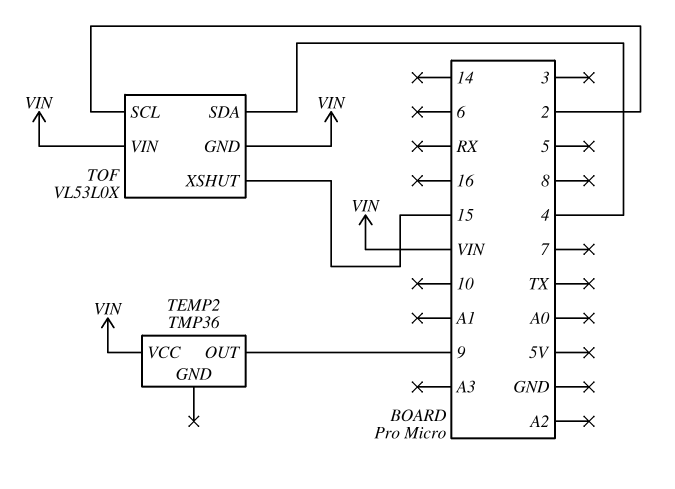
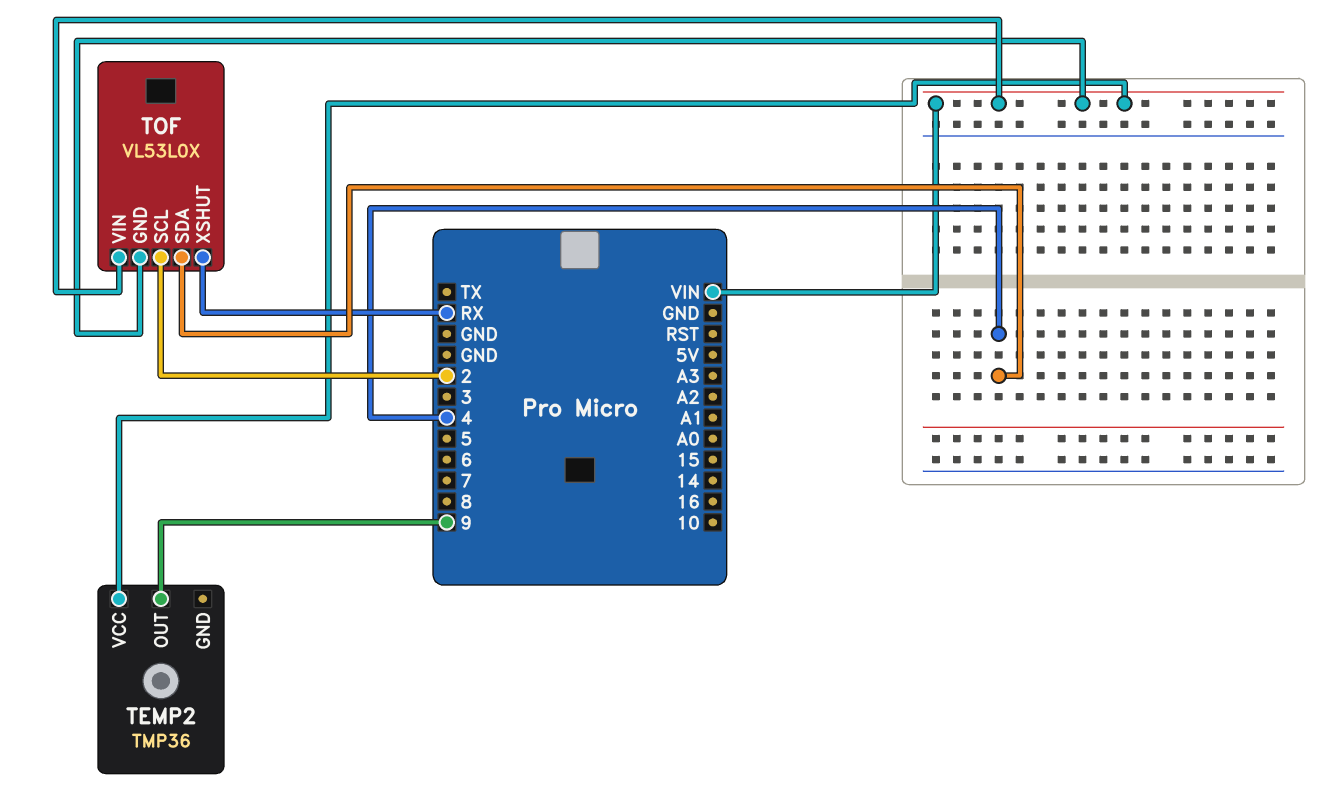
TOF pin XSHUT: 15 -> RX

